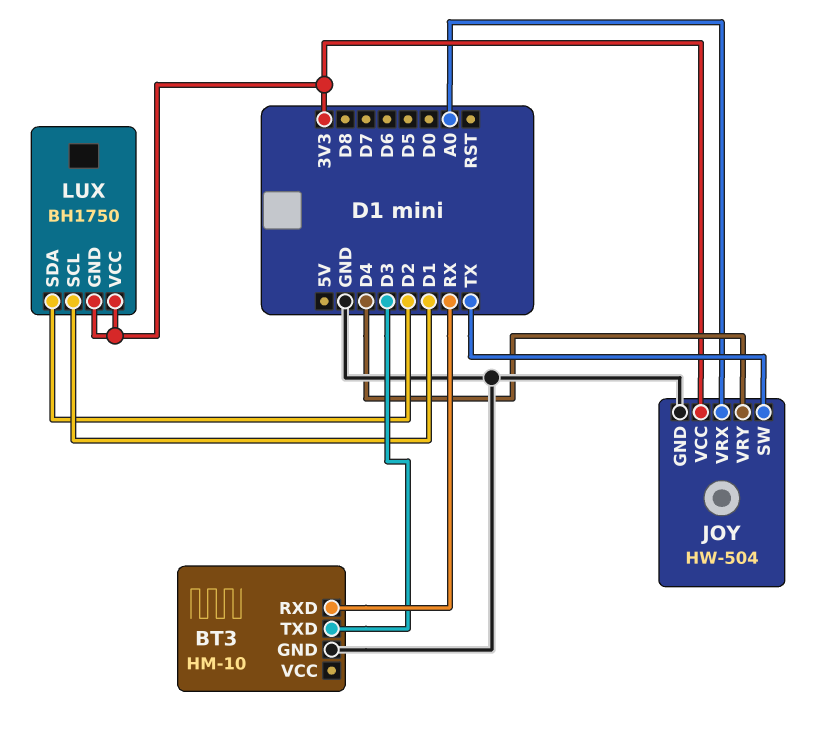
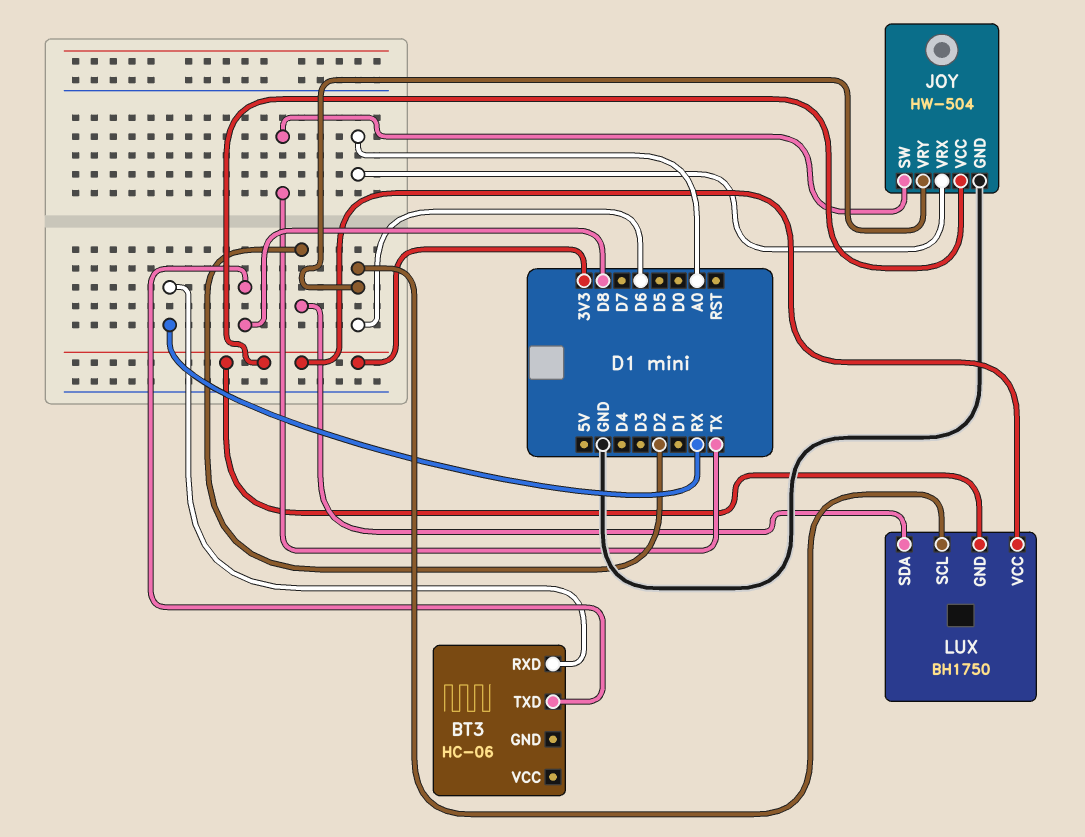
BT3: HM-10 -> HC-06
BT3 pin GND: GND -> none
BT3 pin TXD: D3 -> D8
JOY pin VRY: D4 -> D6
LUX pin SCL: D1 -> D6

